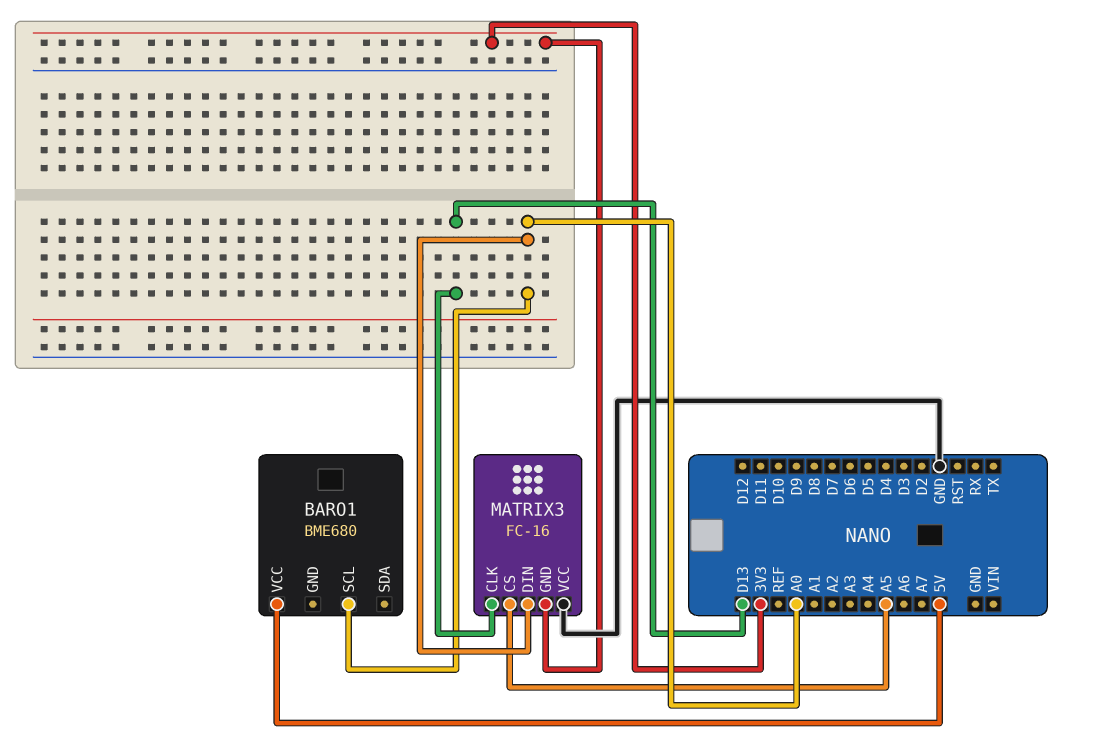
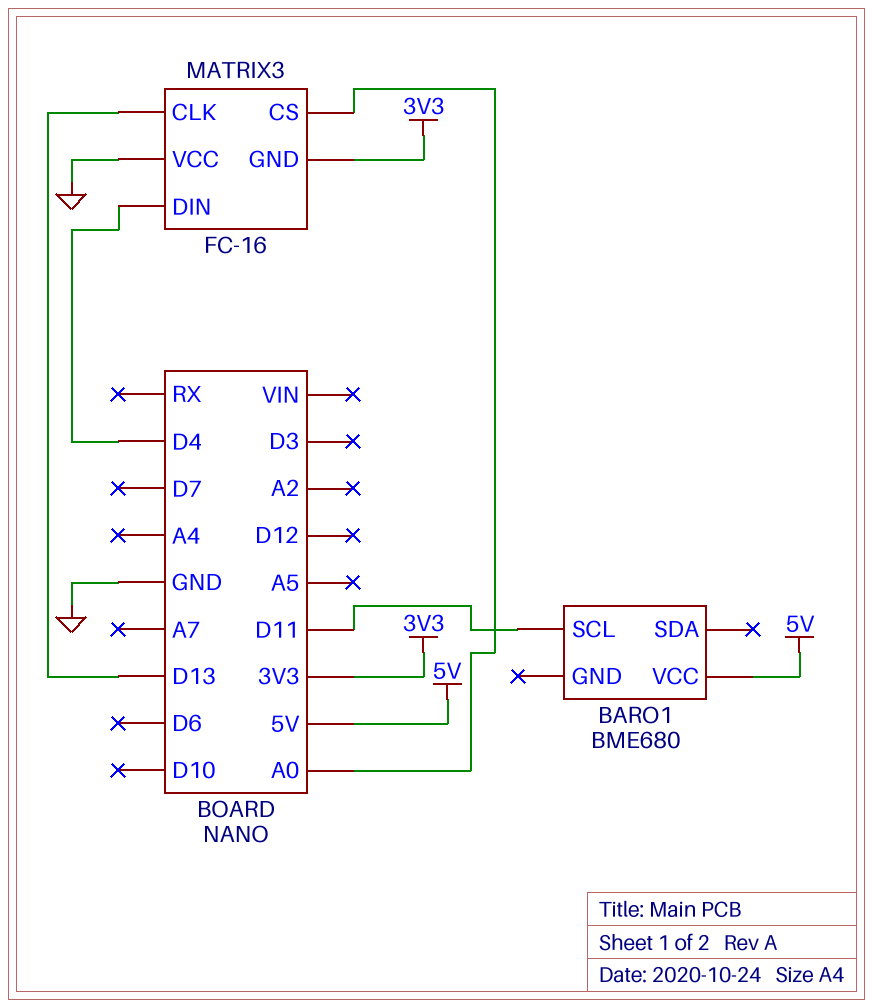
BARO1 pin SCL: A0 -> D11
MATRIX3 pin CS: A5 -> A0
MATRIX3 pin DIN: A0 -> D4

